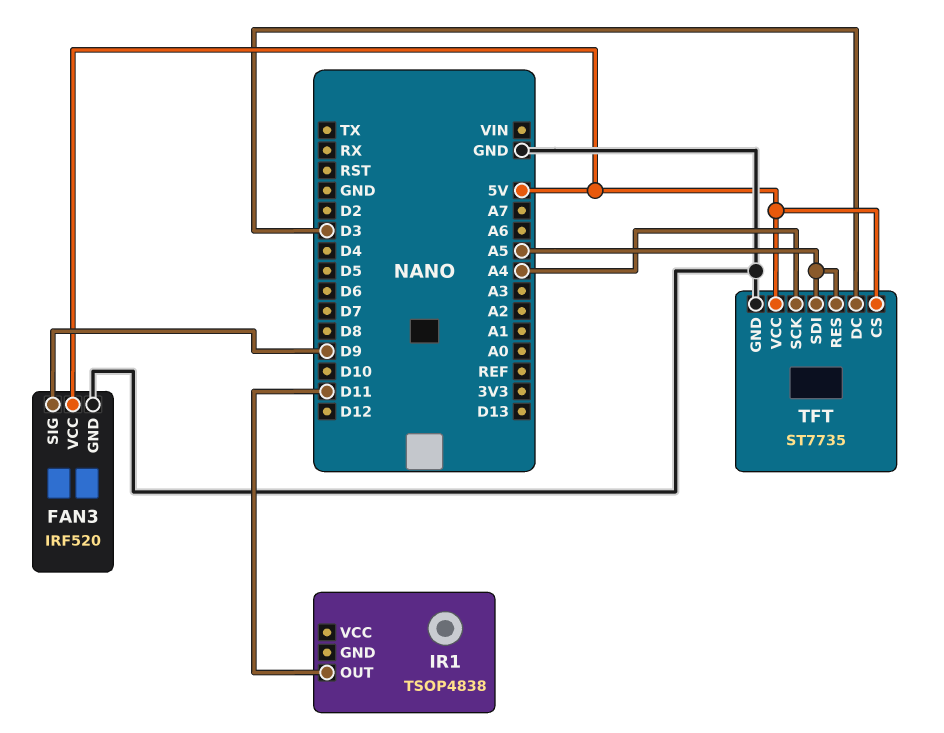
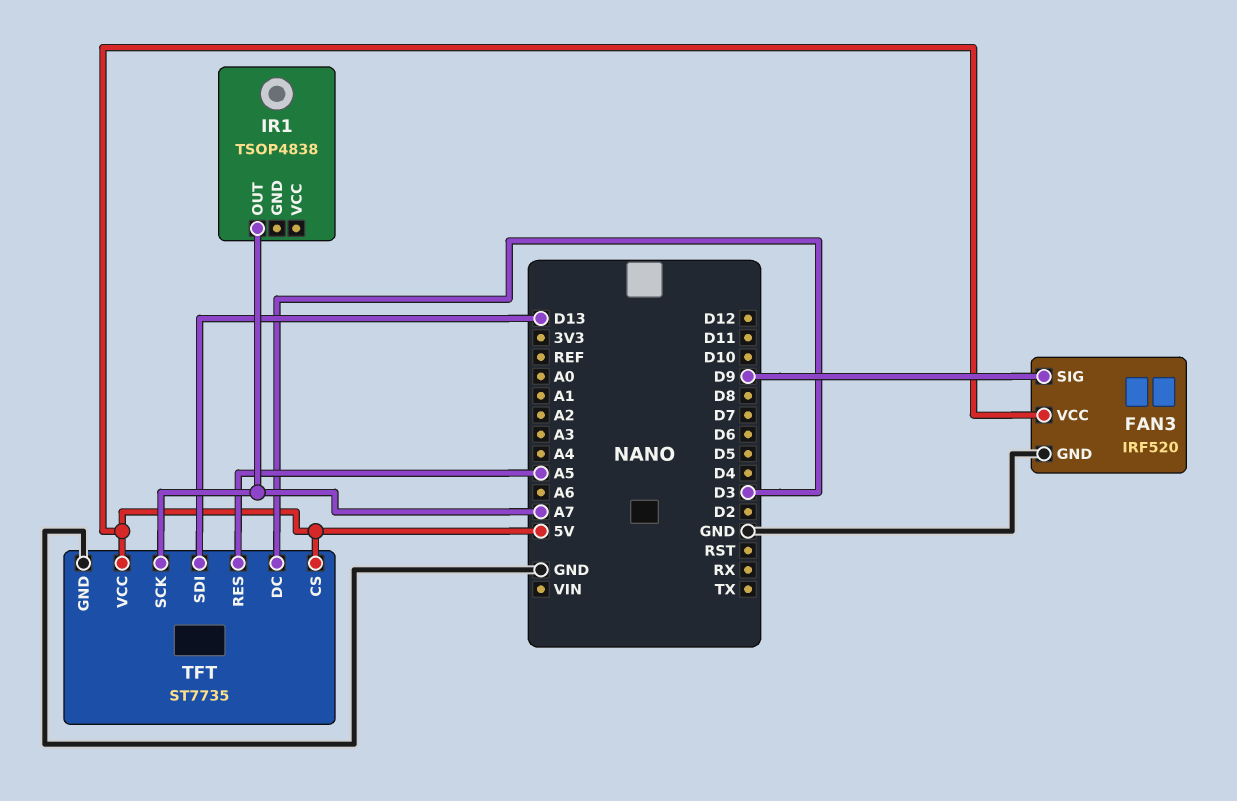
IR1 pin OUT: D11 -> A7
TFT pin SCK: A4 -> A7
TFT pin SDI: A5 -> D13

